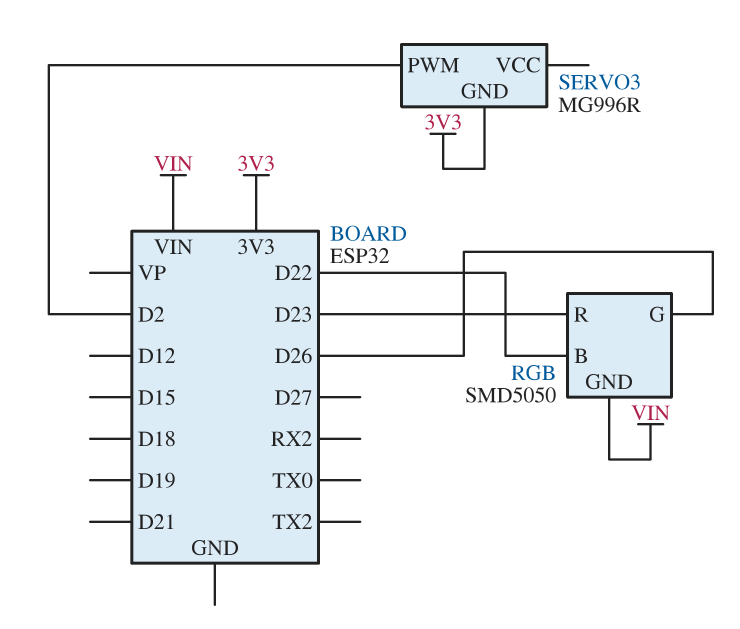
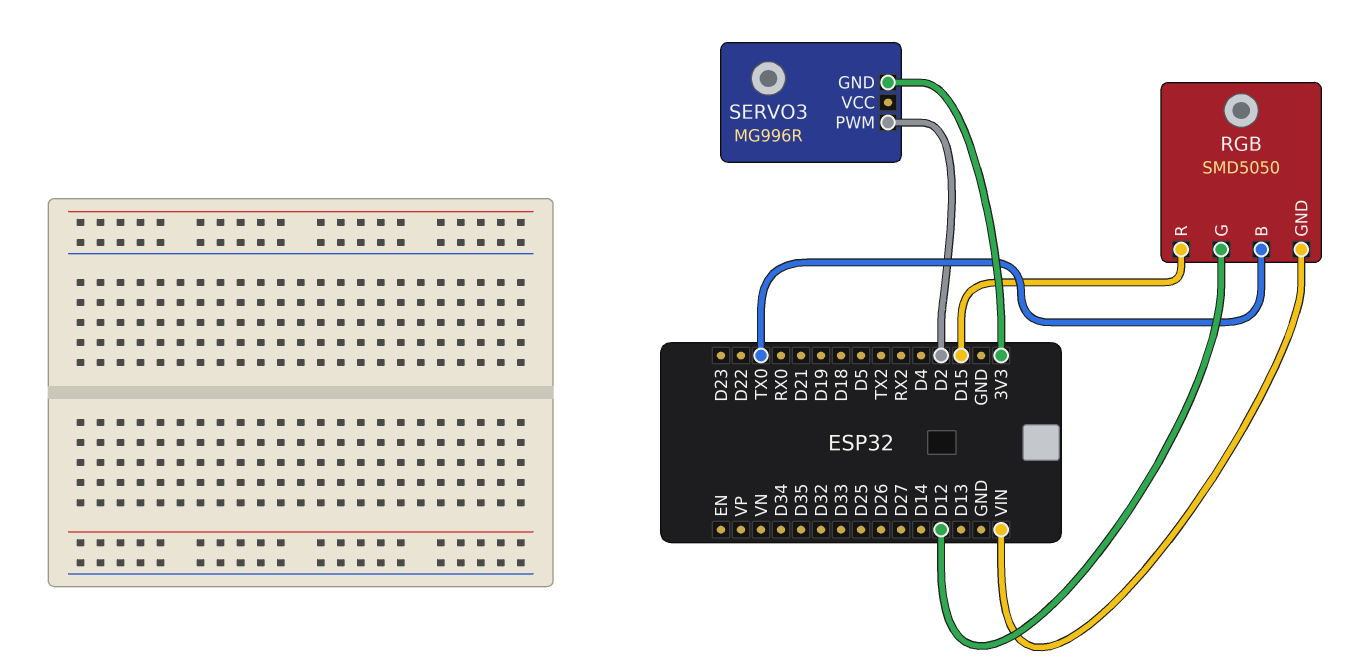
RGB pin B: D22 -> TX0
RGB pin G: D26 -> D12
RGB pin R: D23 -> D15

